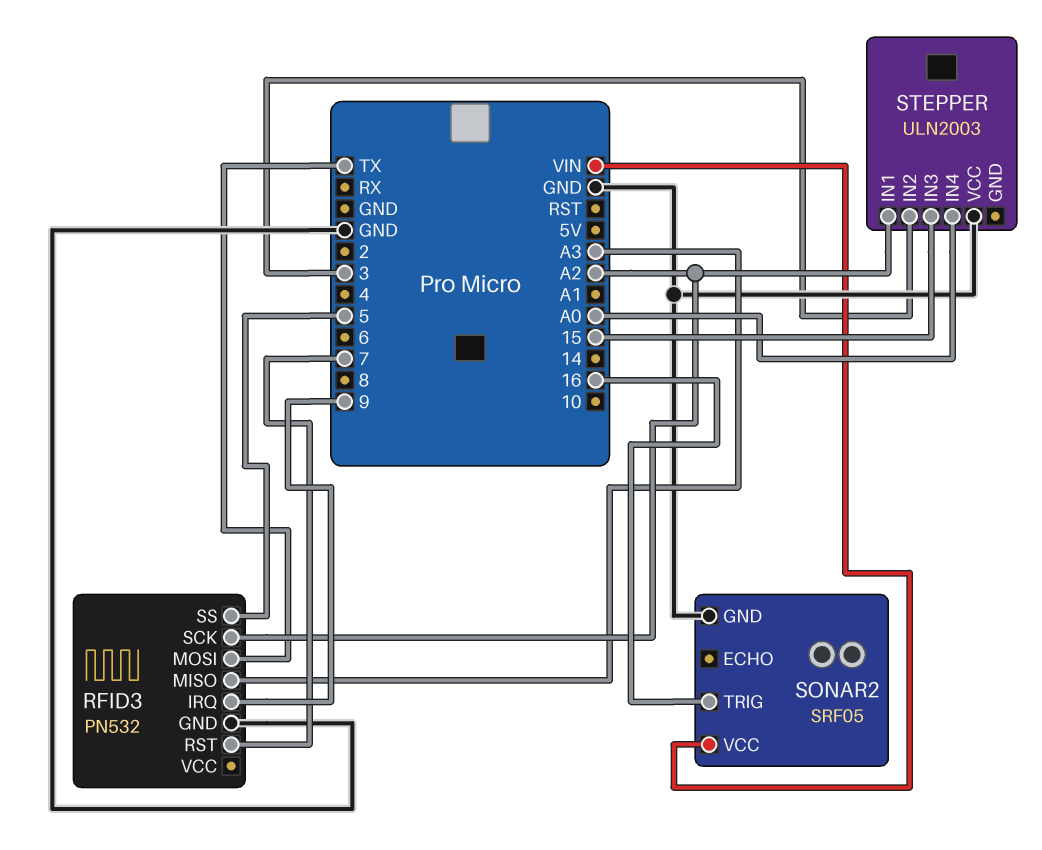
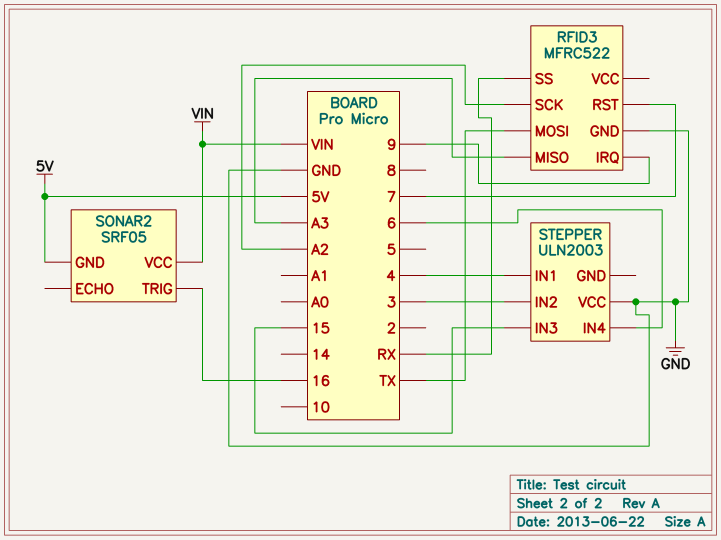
RFID3: PN532 -> MFRC522
RFID3 pin SS: 5 -> RX
SONAR2 pin GND: GND -> 5V
STEPPER pin IN1: A2 -> 4
STEPPER pin IN4: A0 -> 6

